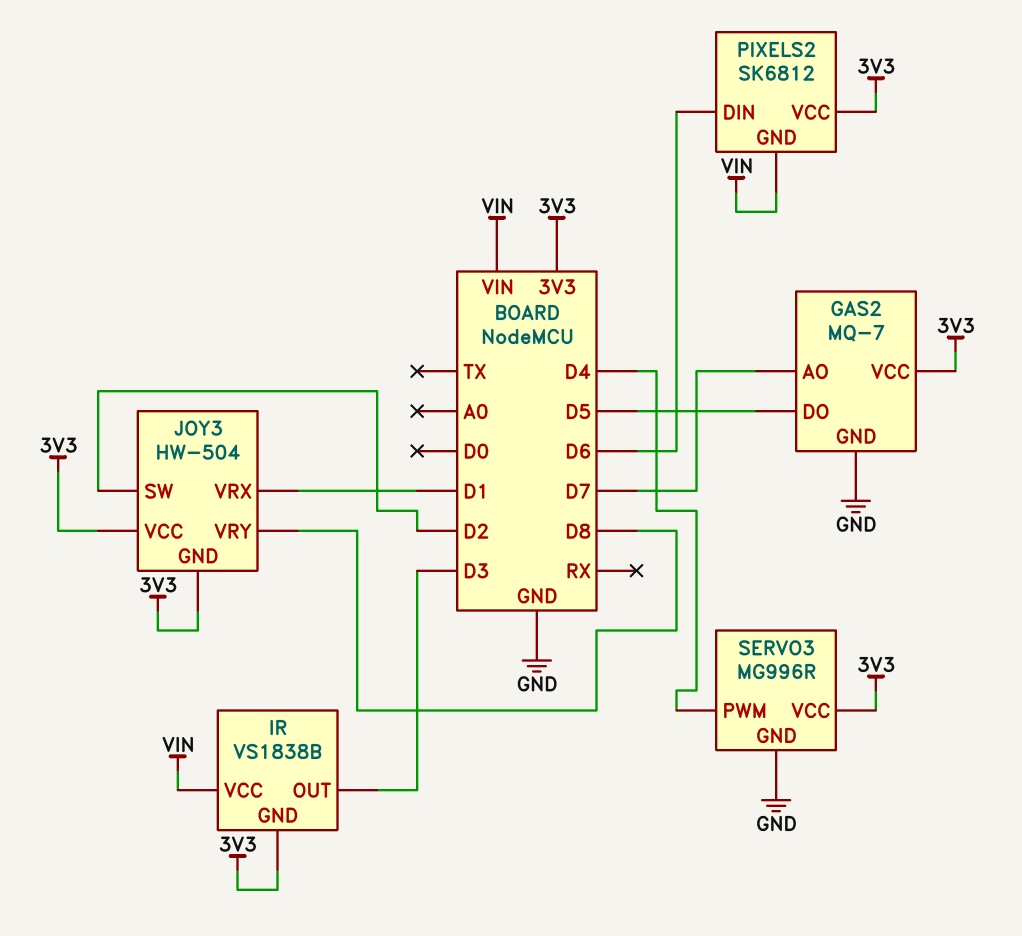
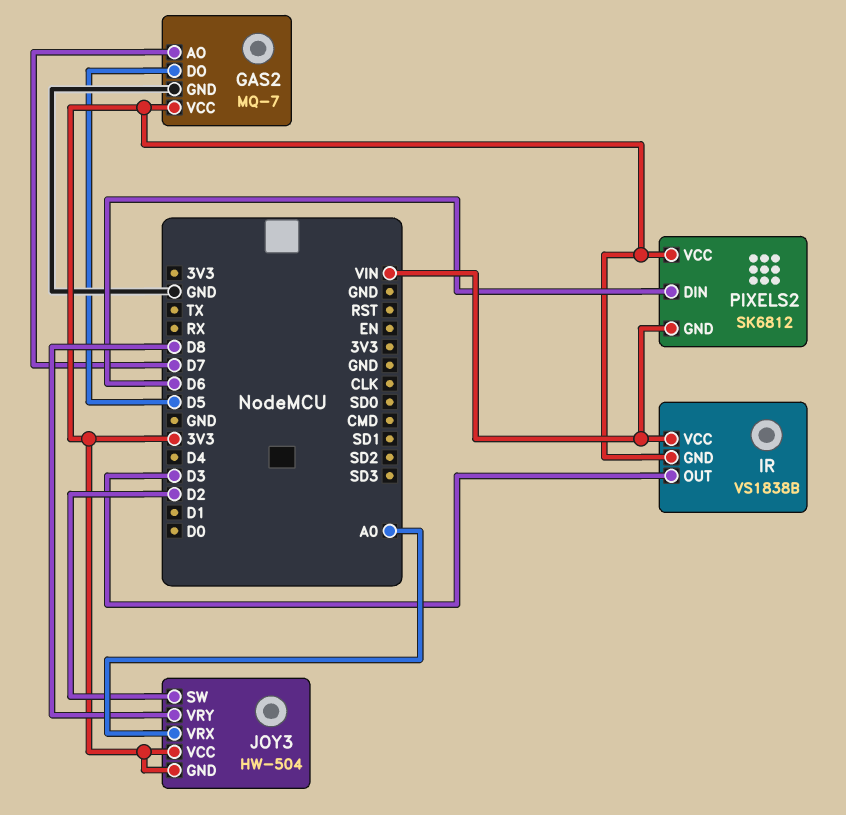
JOY3 pin VRX: D1 -> A0
SERVO3: MG996R -> none
SERVO3 pin GND: GND -> none
SERVO3 pin PWM: D4 -> none
SERVO3 pin VCC: 3V3 -> none

